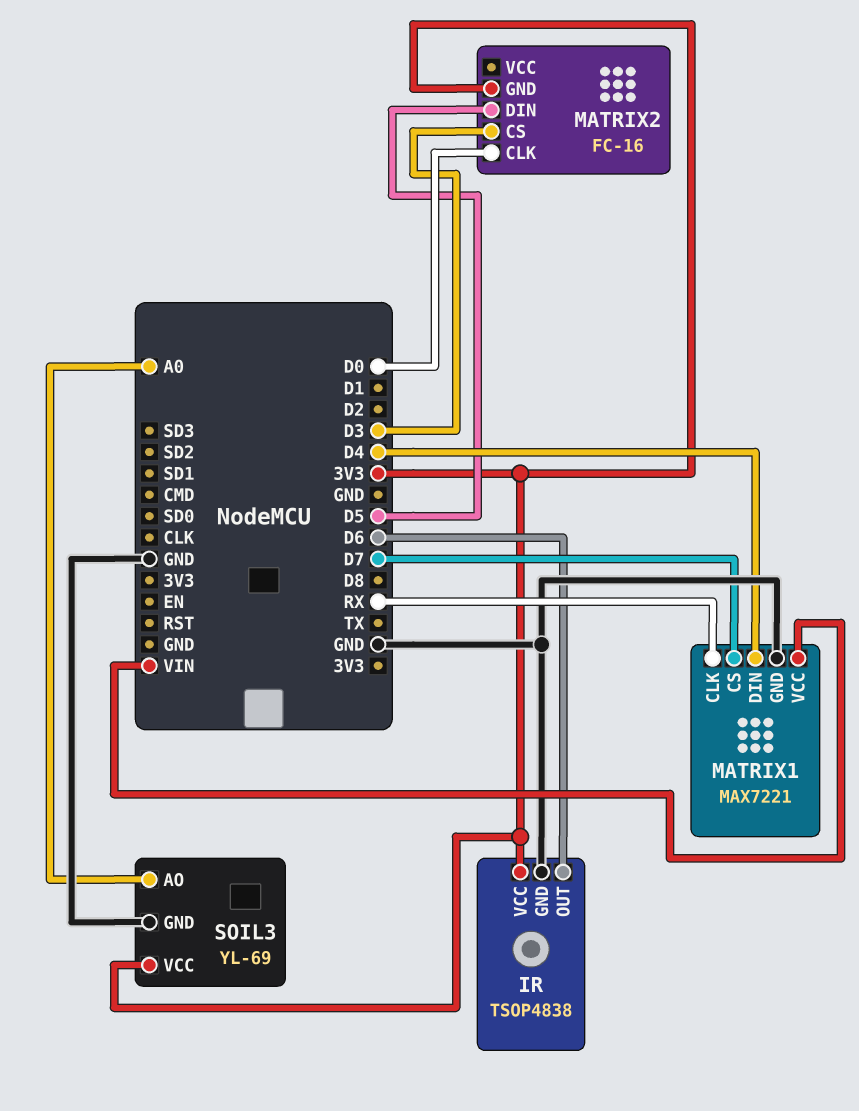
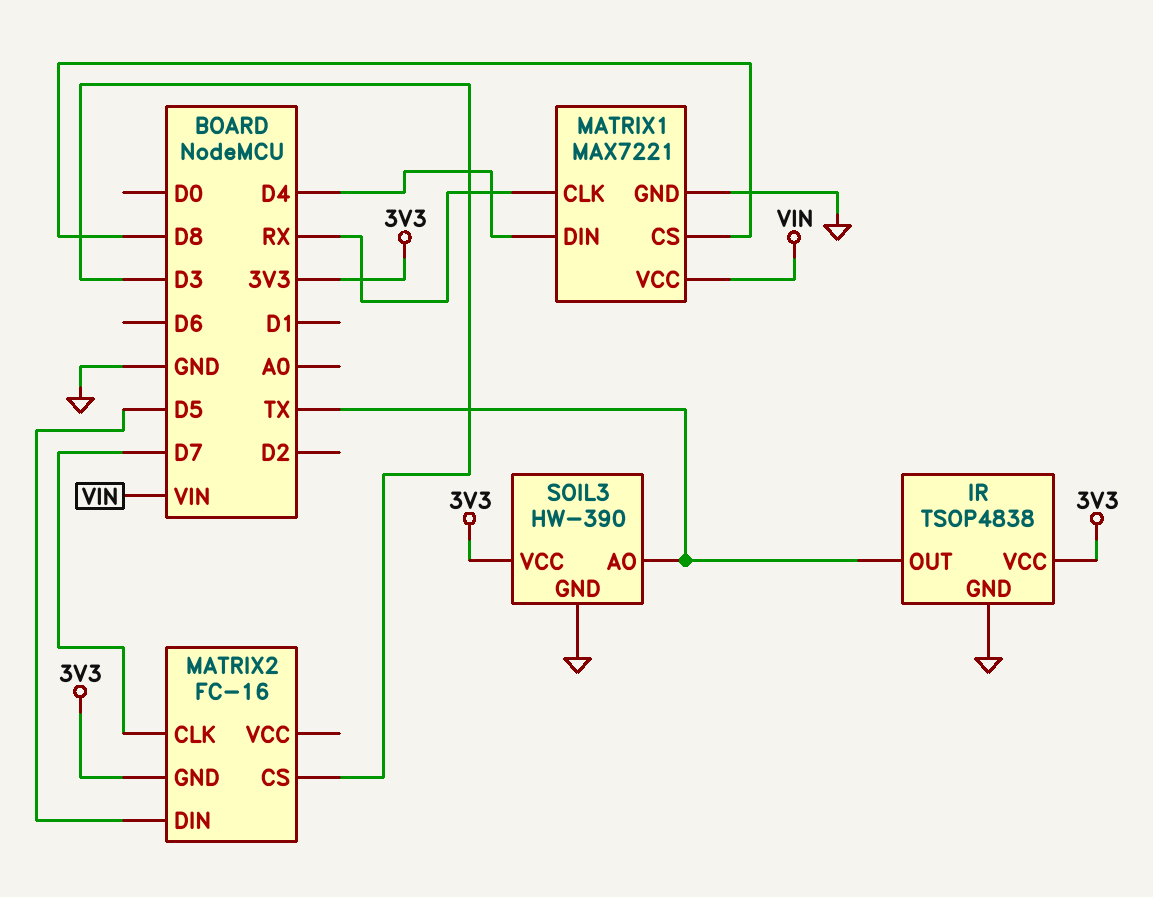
IR pin OUT: D6 -> TX
MATRIX1 pin CS: D7 -> D8
MATRIX2 pin CLK: D0 -> D7
SOIL3: YL-69 -> HW-390
SOIL3 pin AO: A0 -> TX

